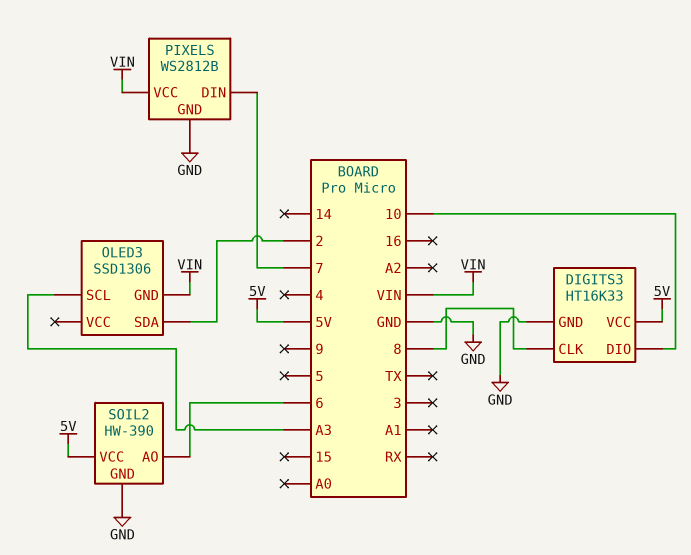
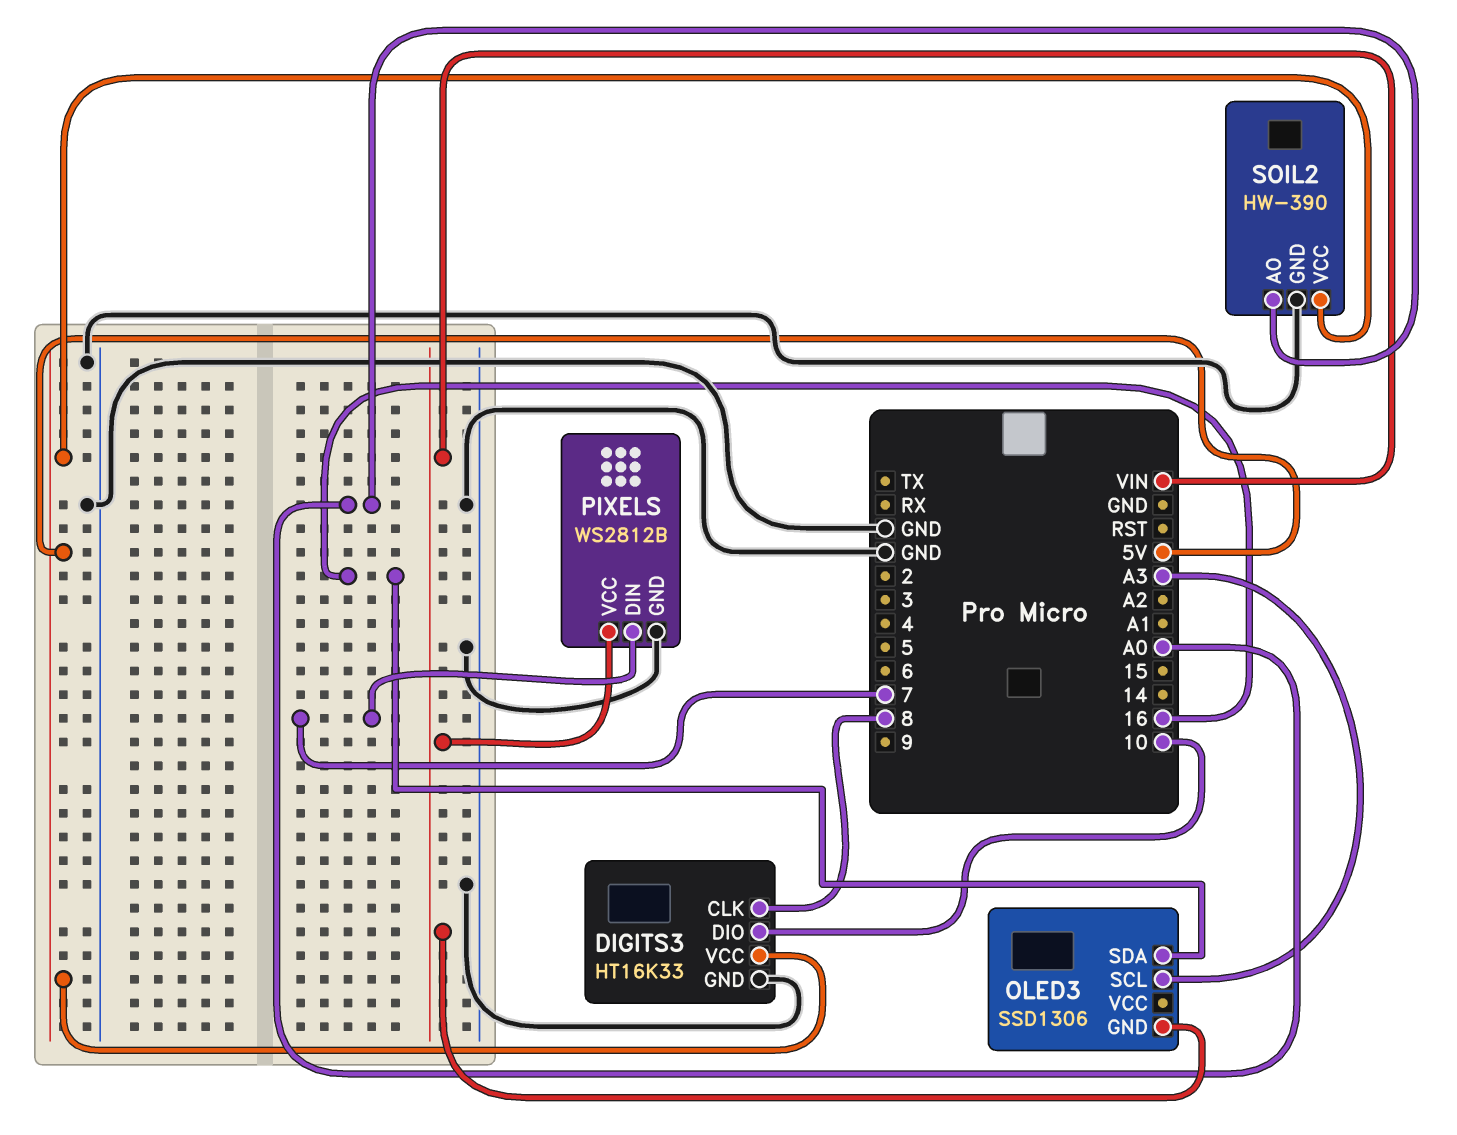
OLED3 pin SDA: 2 -> 16
SOIL2 pin AO: 6 -> A0

